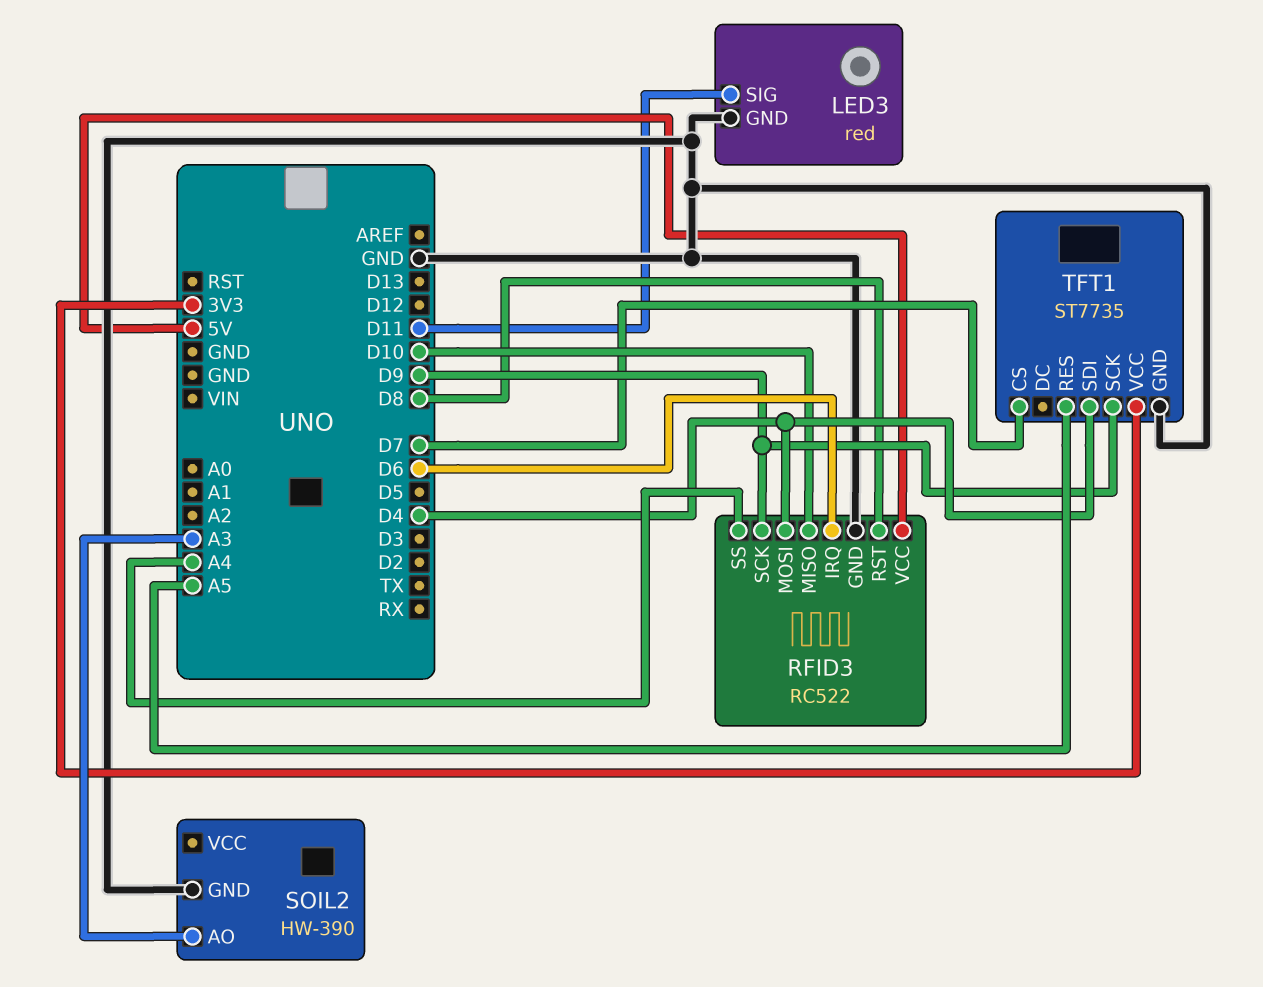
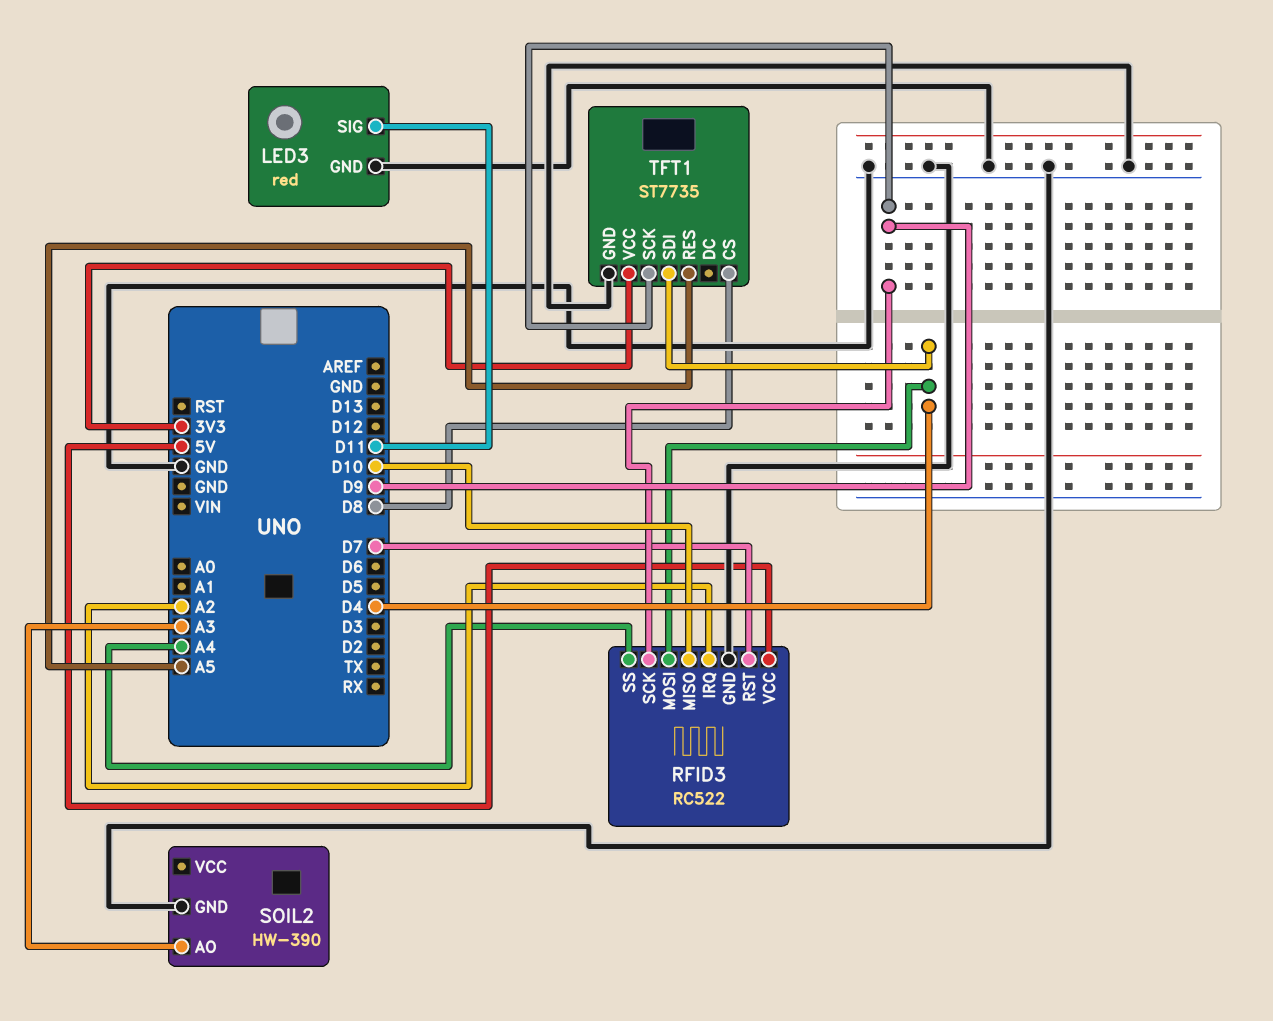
RFID3 pin IRQ: D6 -> A2
RFID3 pin RST: D8 -> D7
TFT1 pin CS: D7 -> D8

